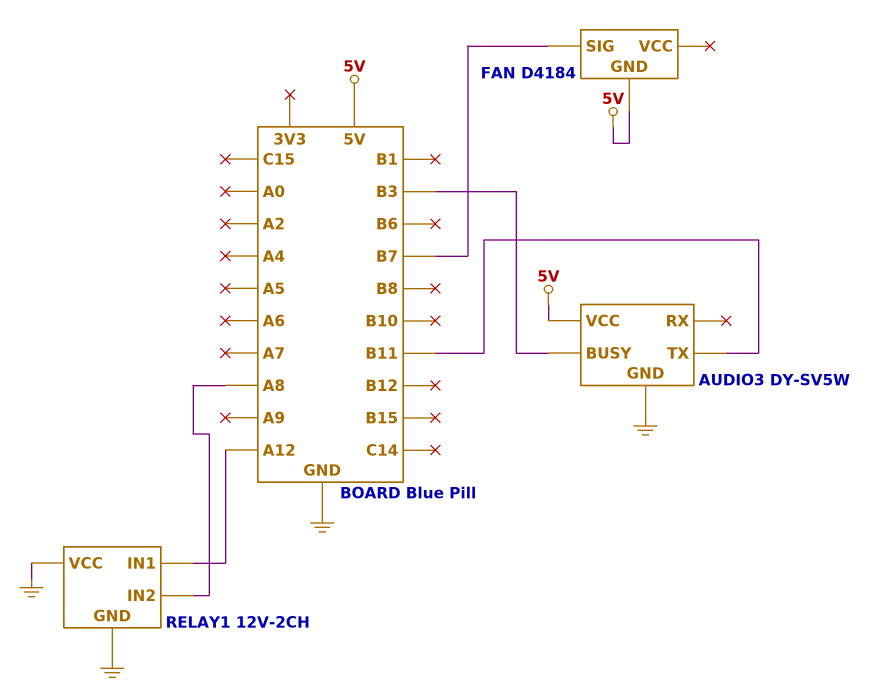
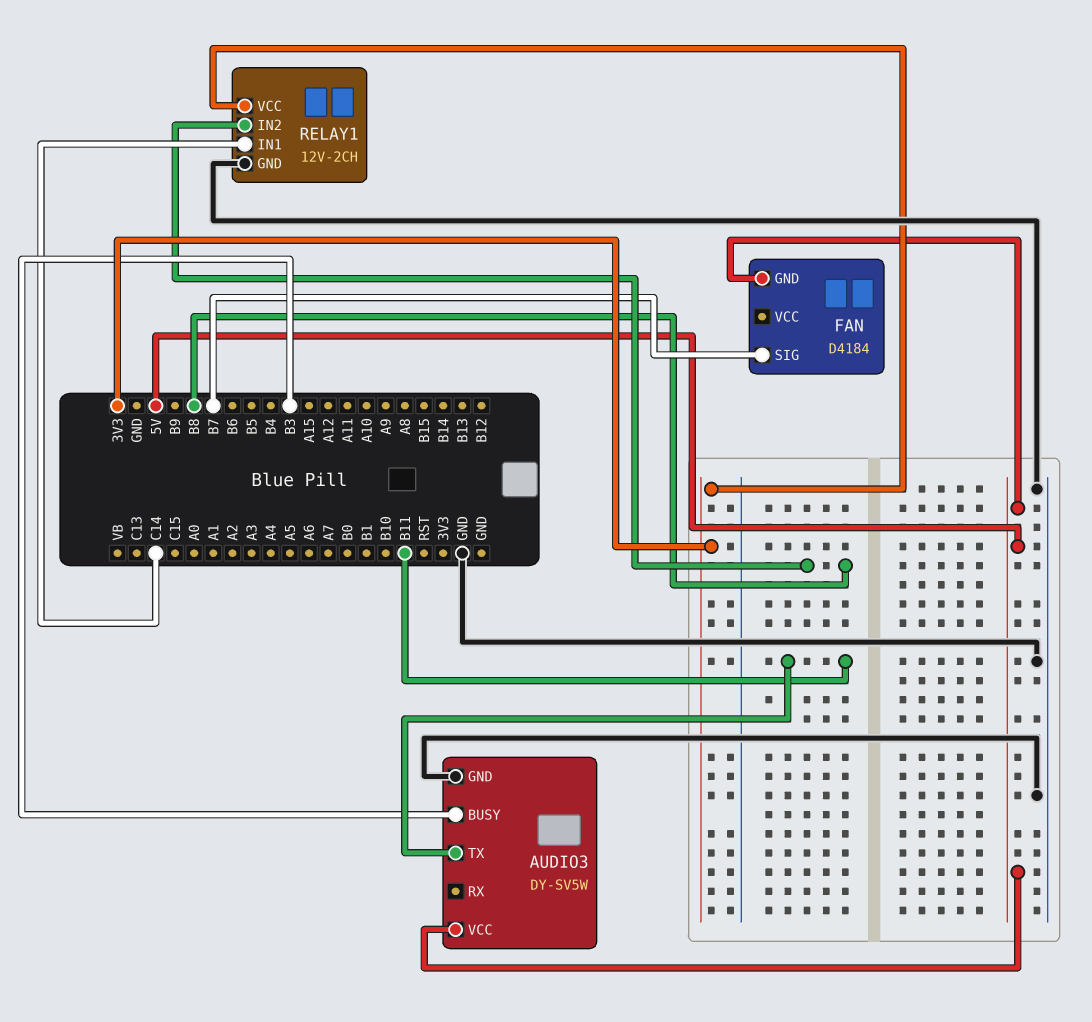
RELAY1 pin IN1: A12 -> C14
RELAY1 pin IN2: A8 -> B8
RELAY1 pin VCC: GND -> 3V3

